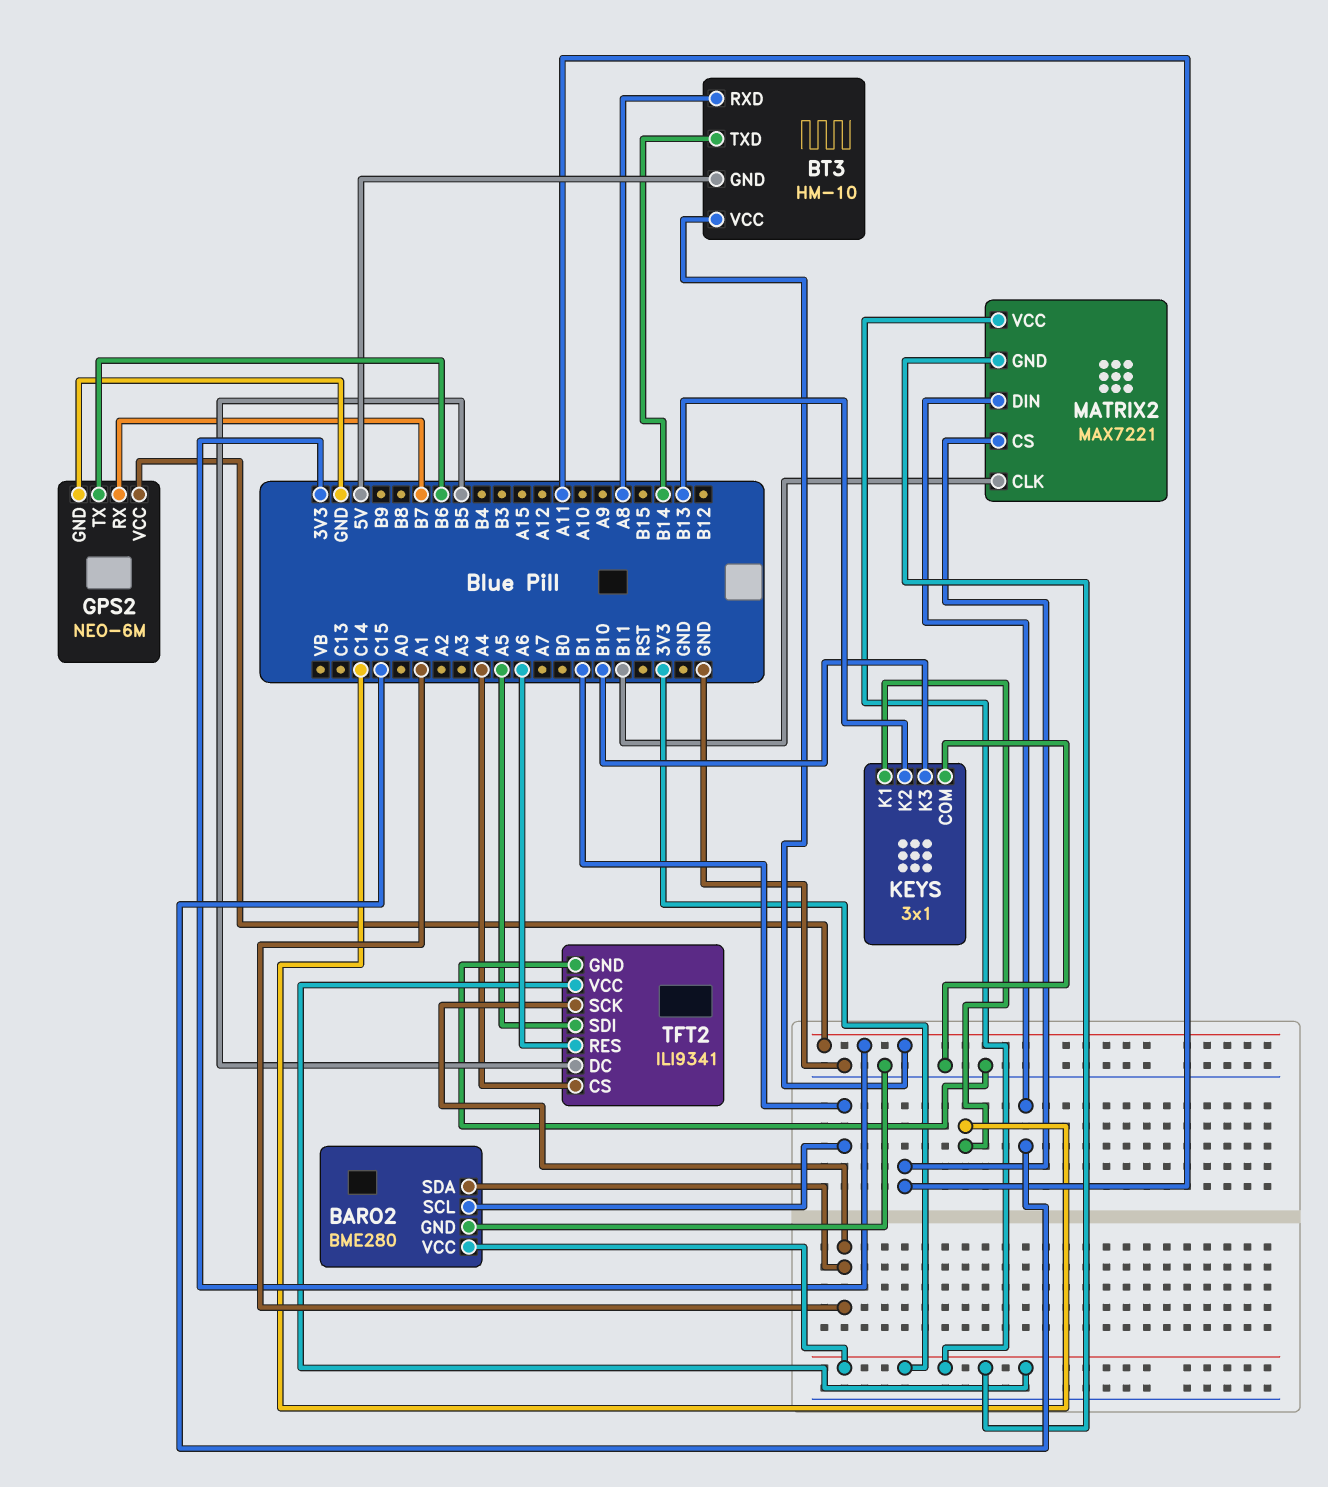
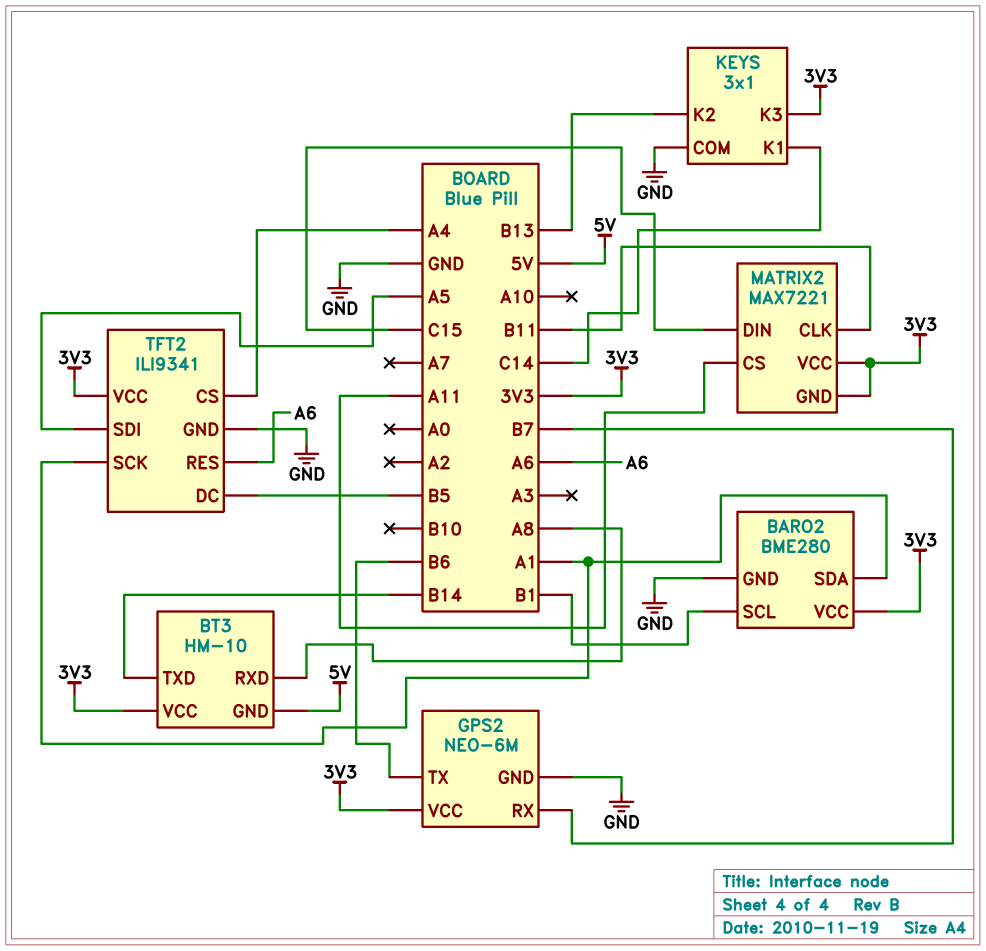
KEYS pin K3: B10 -> 3V3

